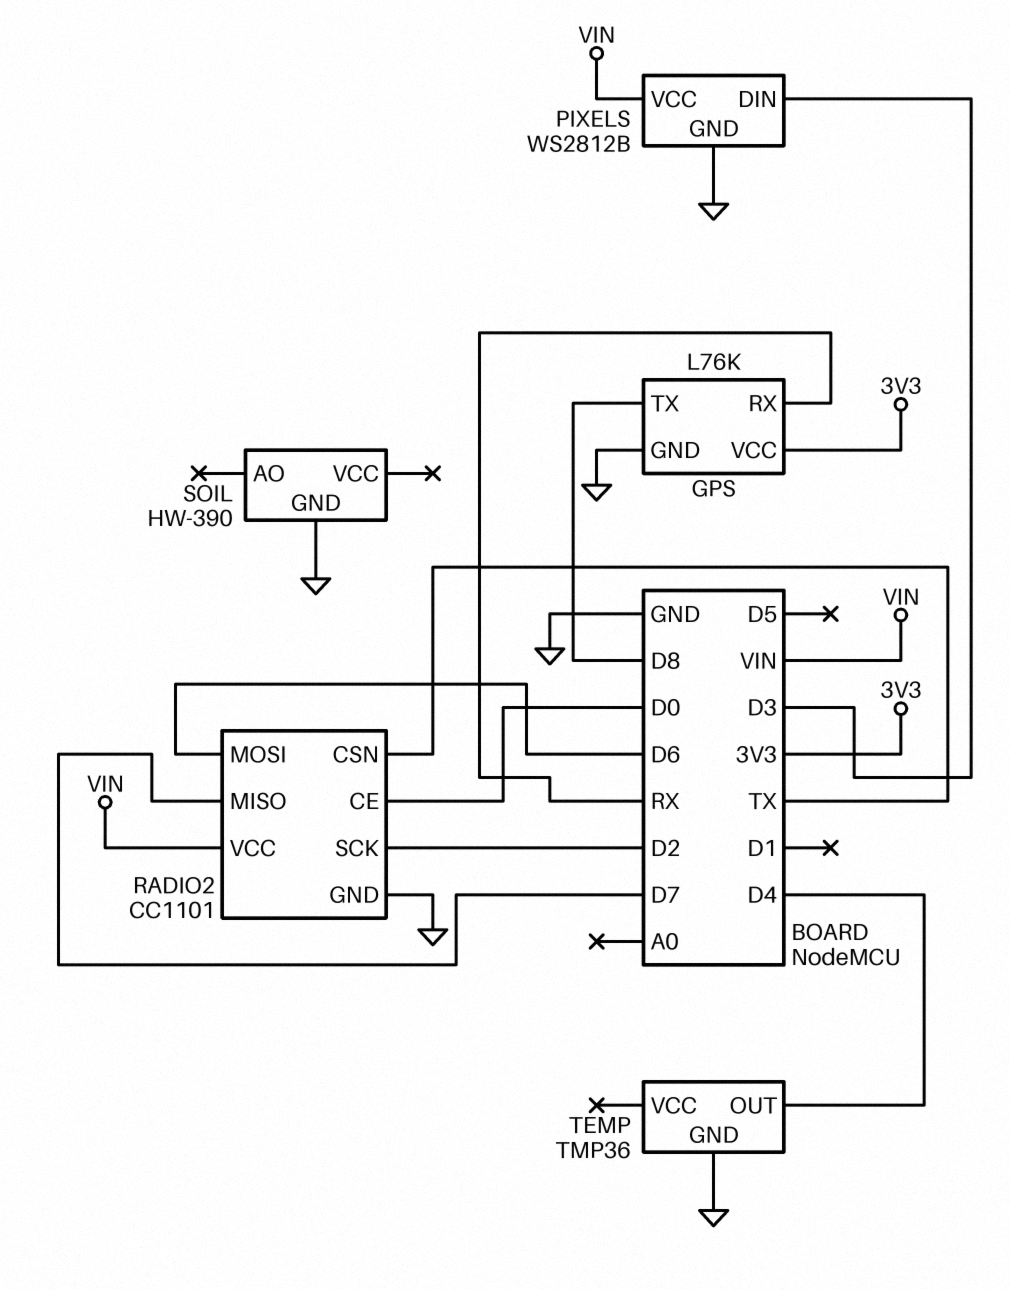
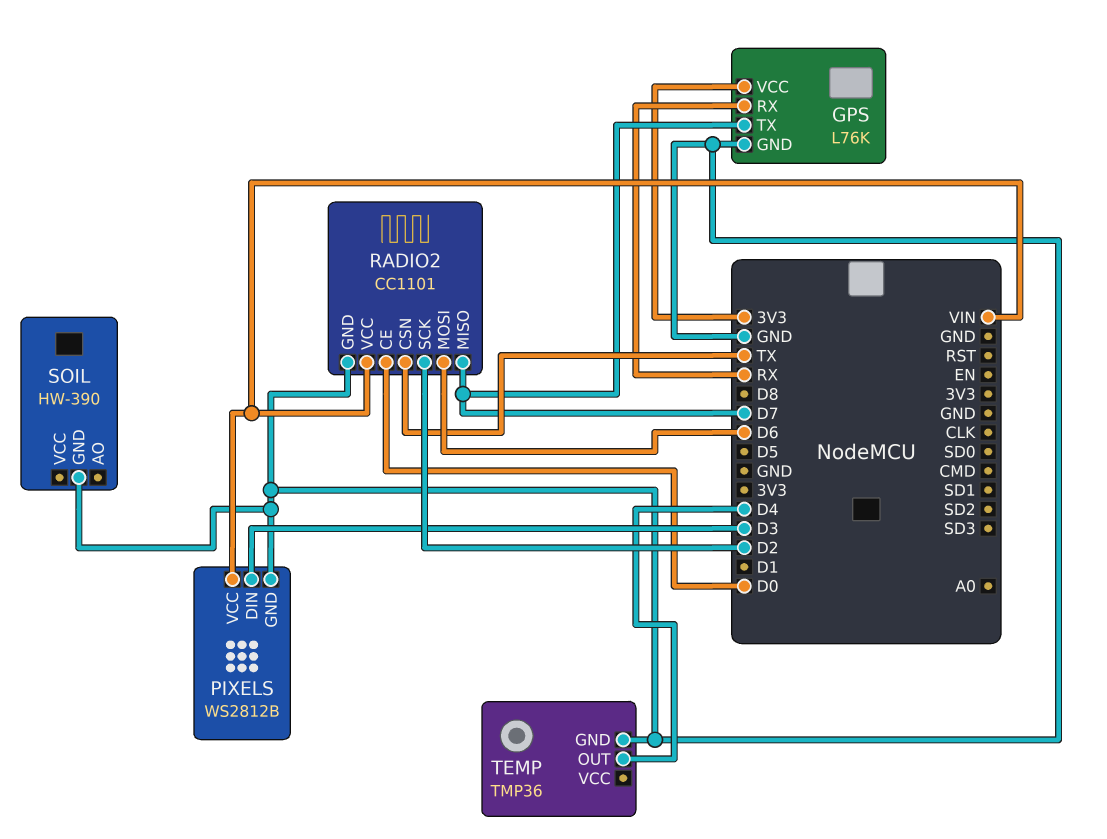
GPS pin TX: D8 -> D7

